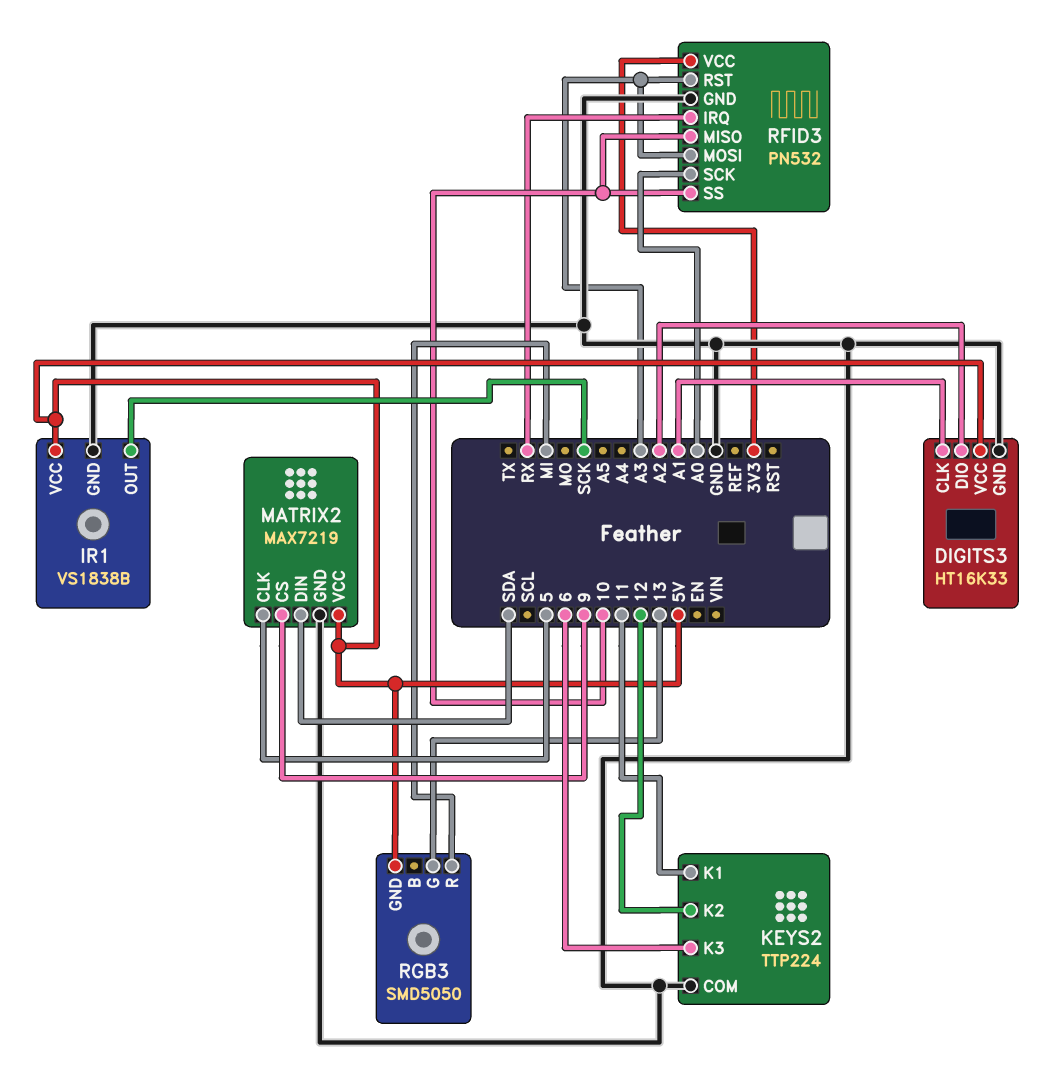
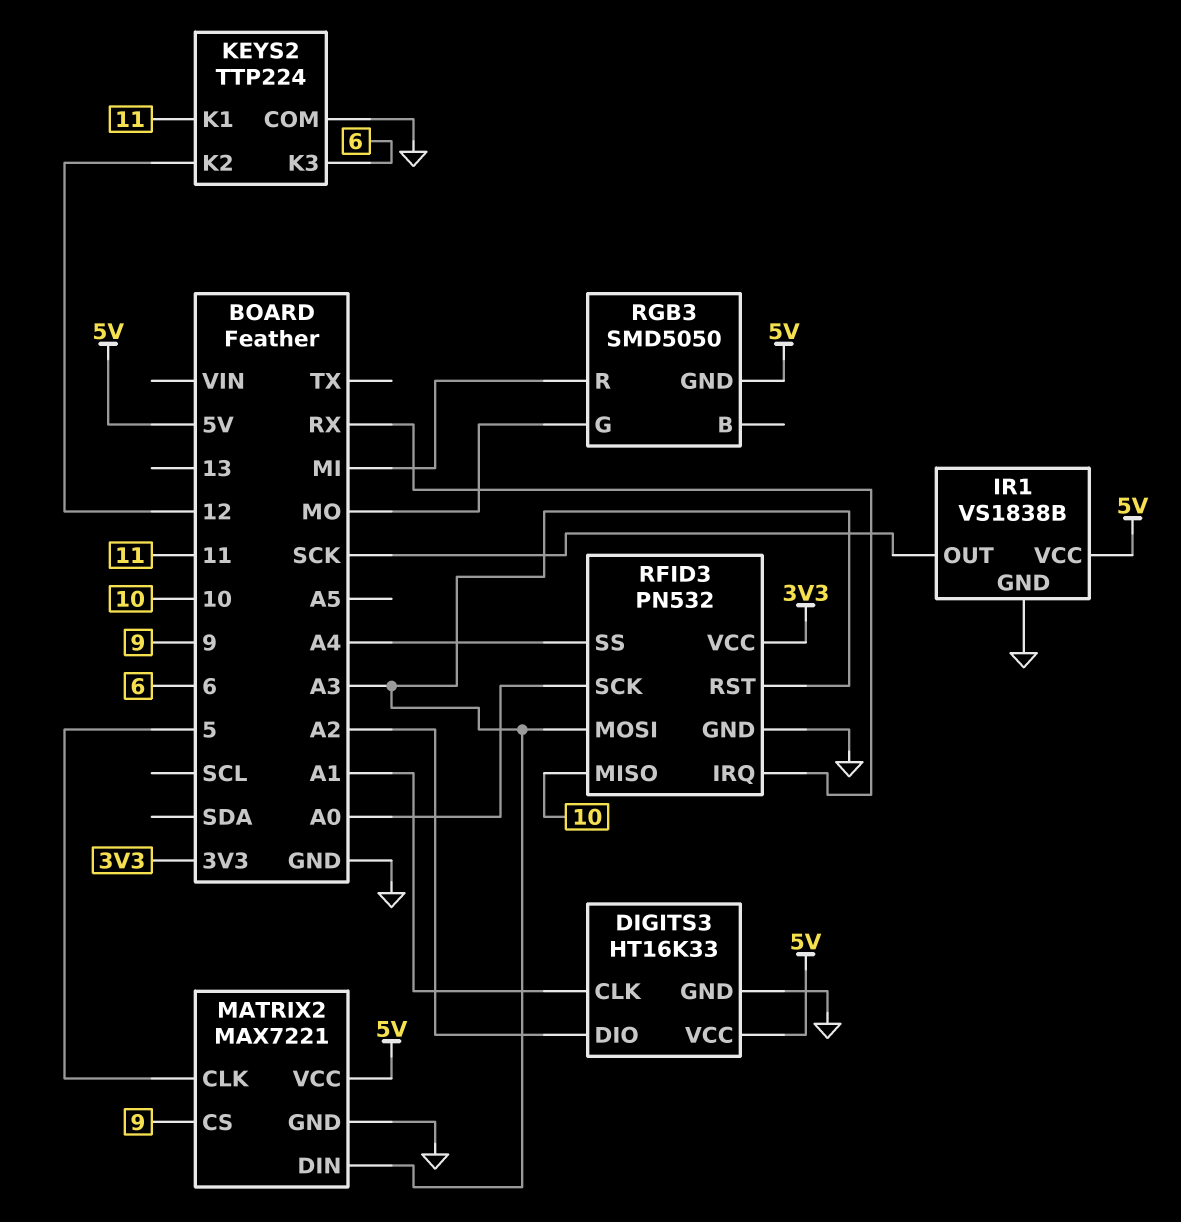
MATRIX2: MAX7219 -> MAX7221
MATRIX2 pin DIN: SDA -> A3
RFID3 pin SS: 10 -> A4
RGB3 pin G: 13 -> MO

